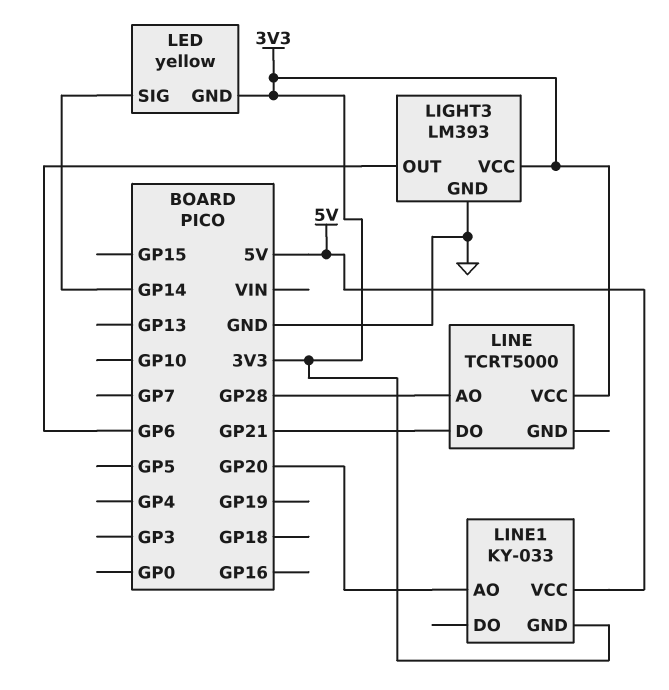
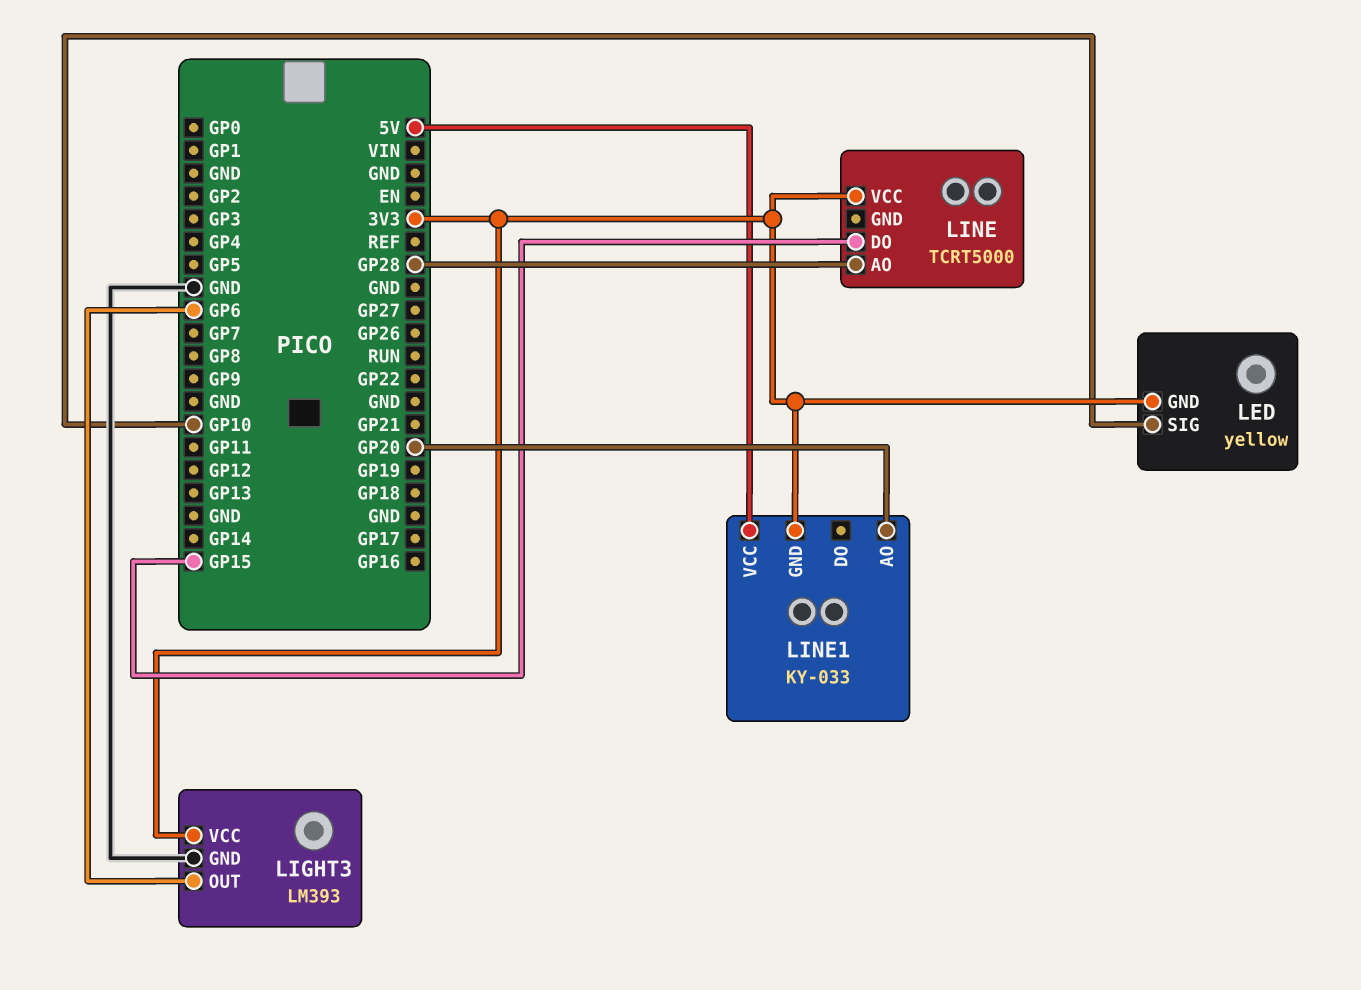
LED pin SIG: GP14 -> GP10
LINE pin DO: GP21 -> GP15

